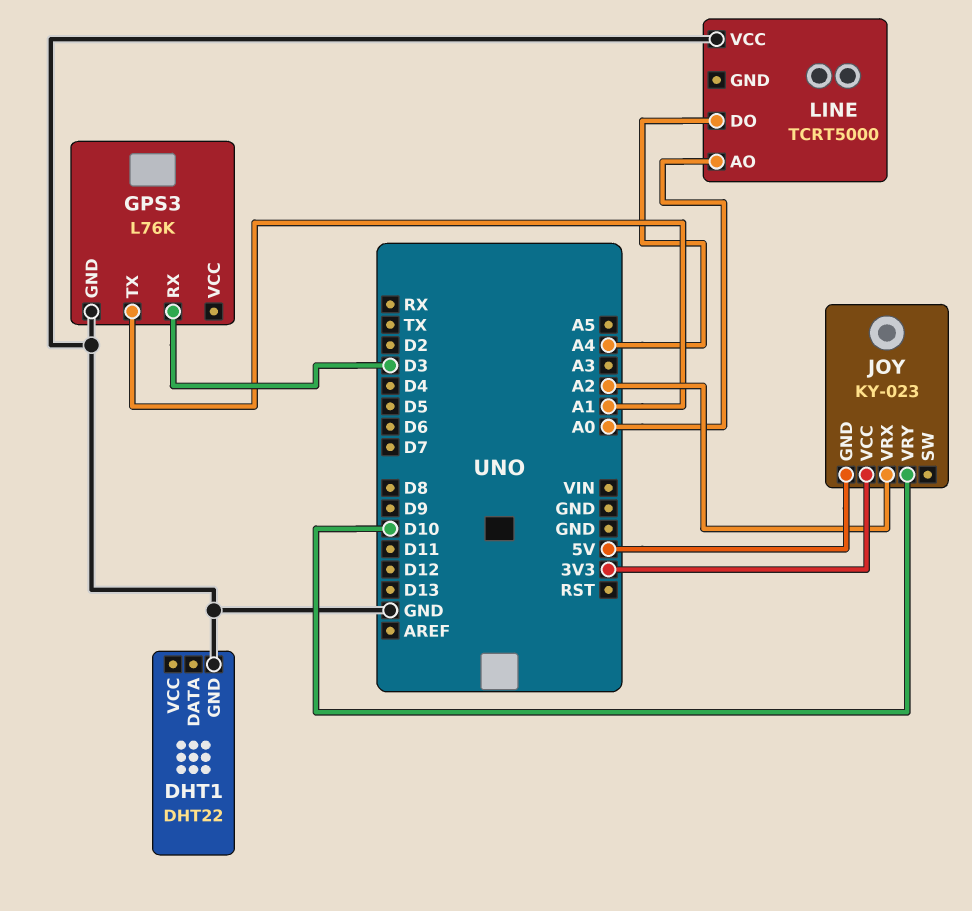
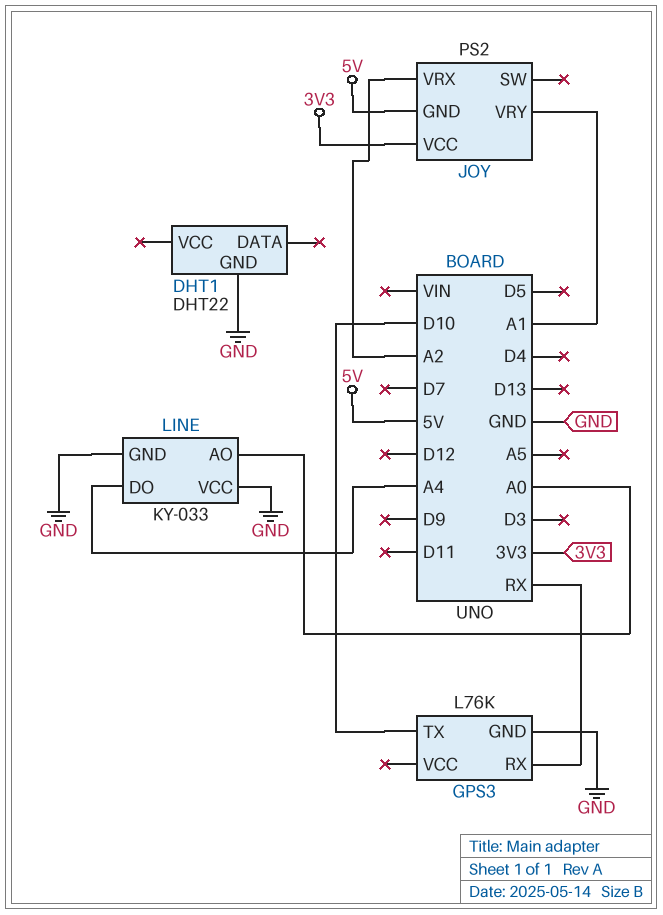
GPS3 pin RX: D3 -> RX
GPS3 pin TX: A1 -> D10
JOY: KY-023 -> PS2
JOY pin VRY: D10 -> A1
LINE: TCRT5000 -> KY-033
LINE pin GND: none -> GND

